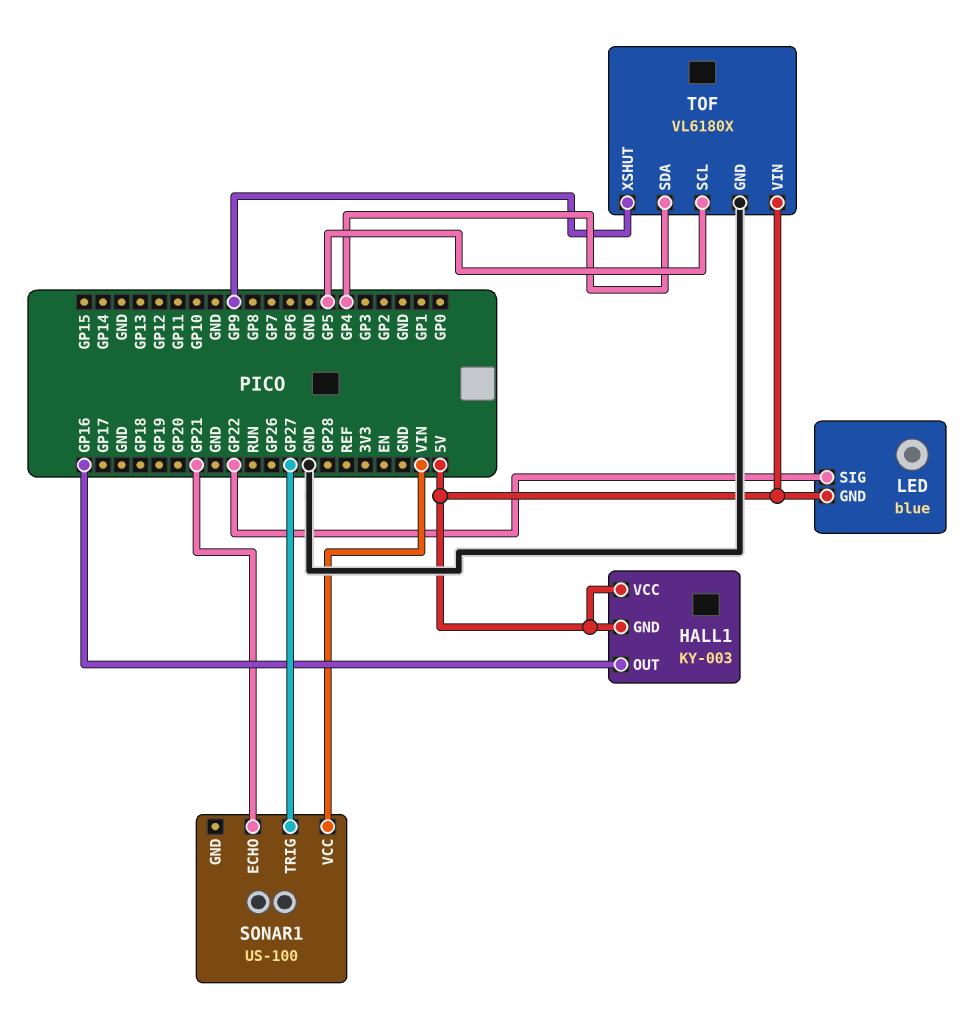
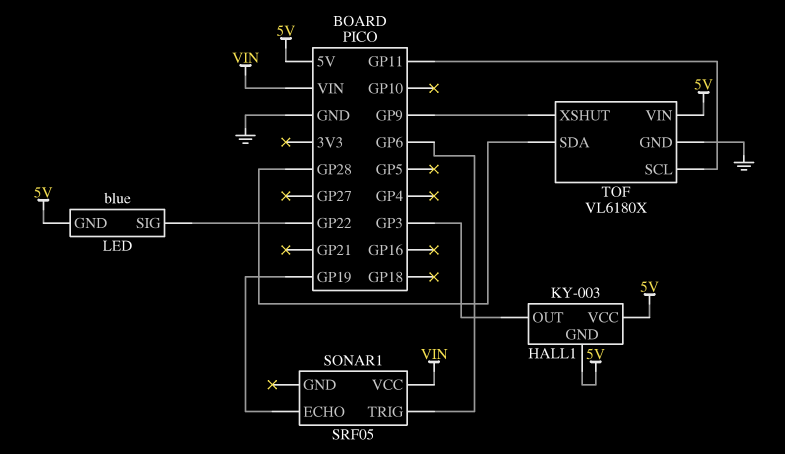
HALL1 pin OUT: GP16 -> GP3
SONAR1: US-100 -> SRF05
SONAR1 pin ECHO: GP21 -> GP19
SONAR1 pin TRIG: GP27 -> GP6
TOF pin SCL: GP5 -> GP11
TOF pin SDA: GP4 -> GP28

